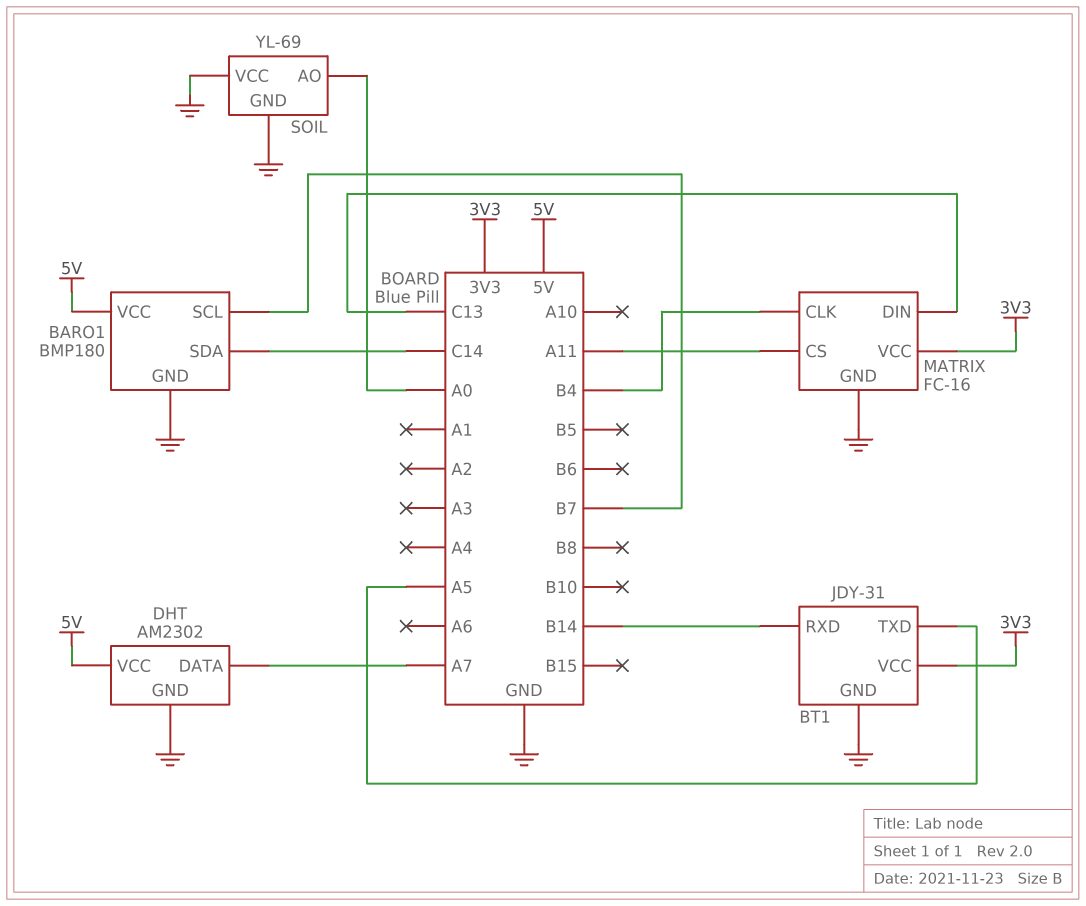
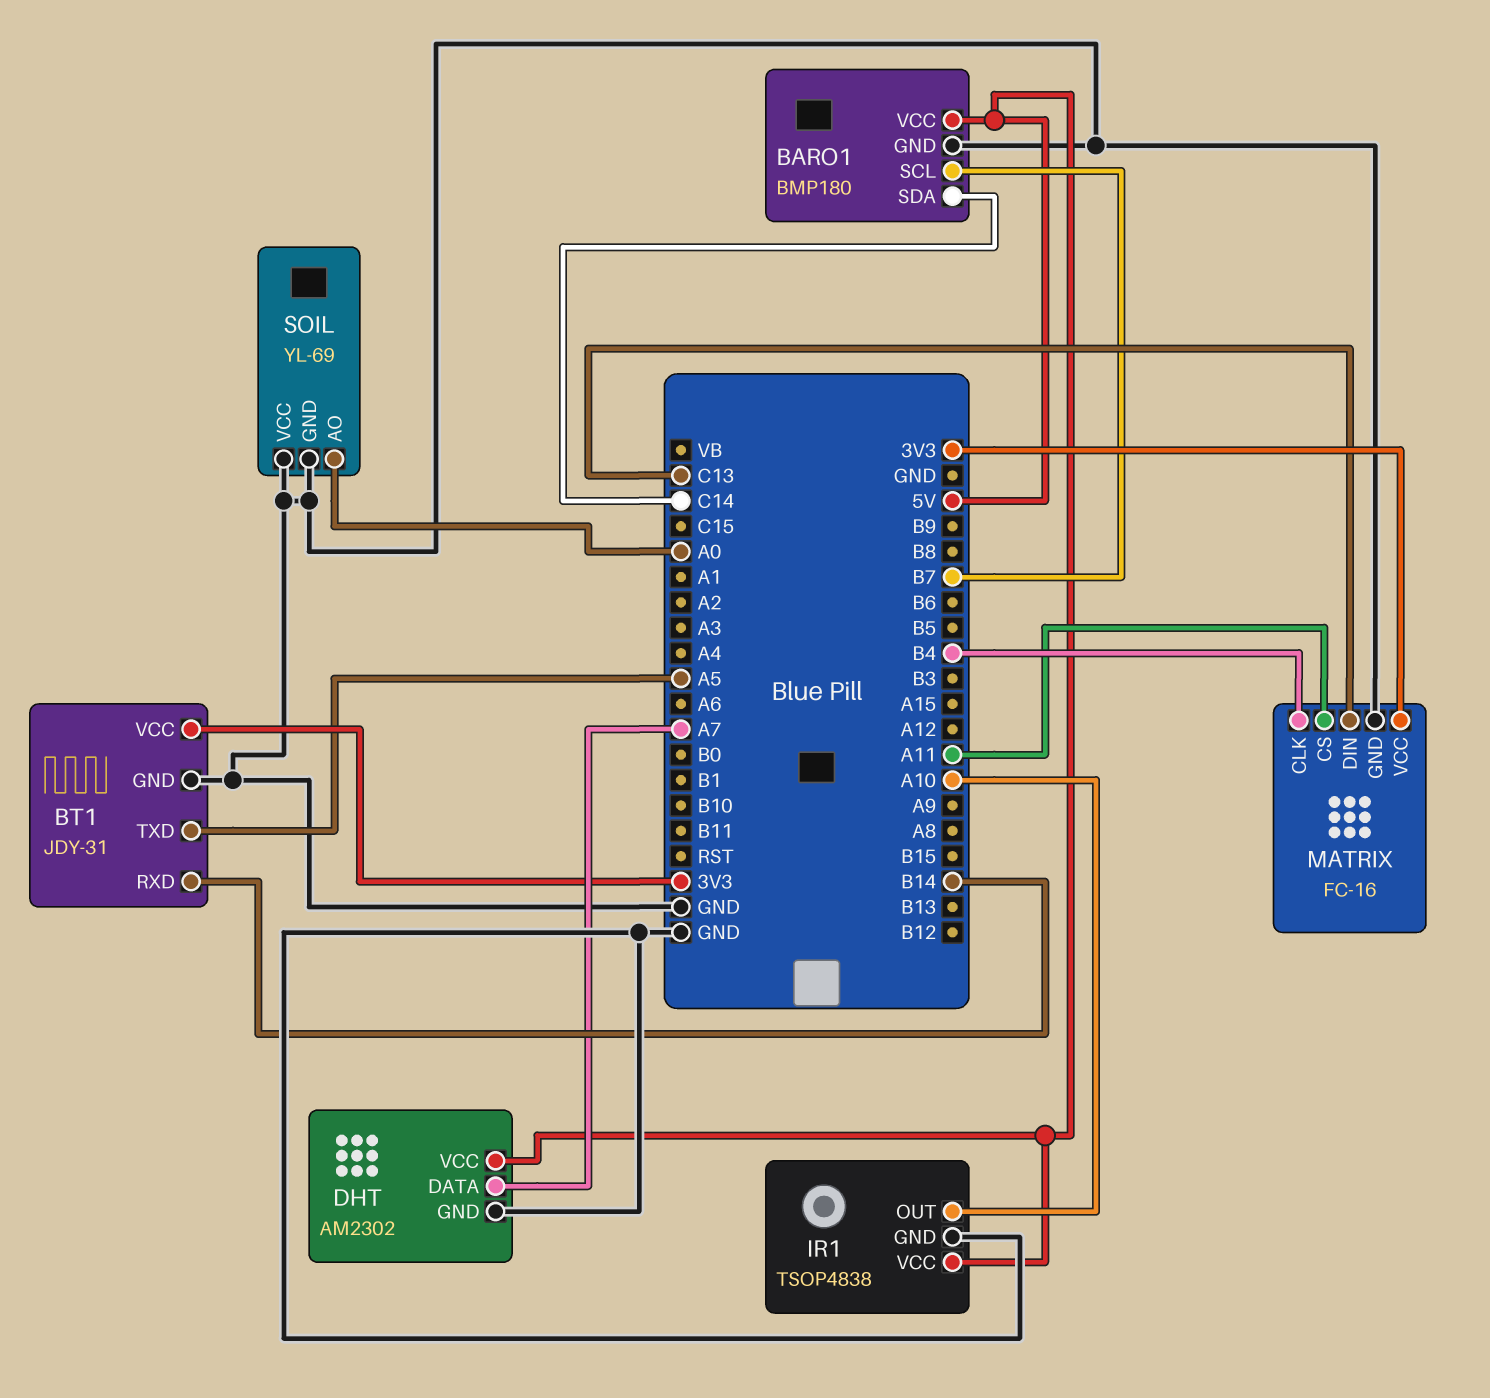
IR1: none -> TSOP4838
IR1 pin GND: none -> GND
IR1 pin OUT: none -> A10
IR1 pin VCC: none -> 5V

